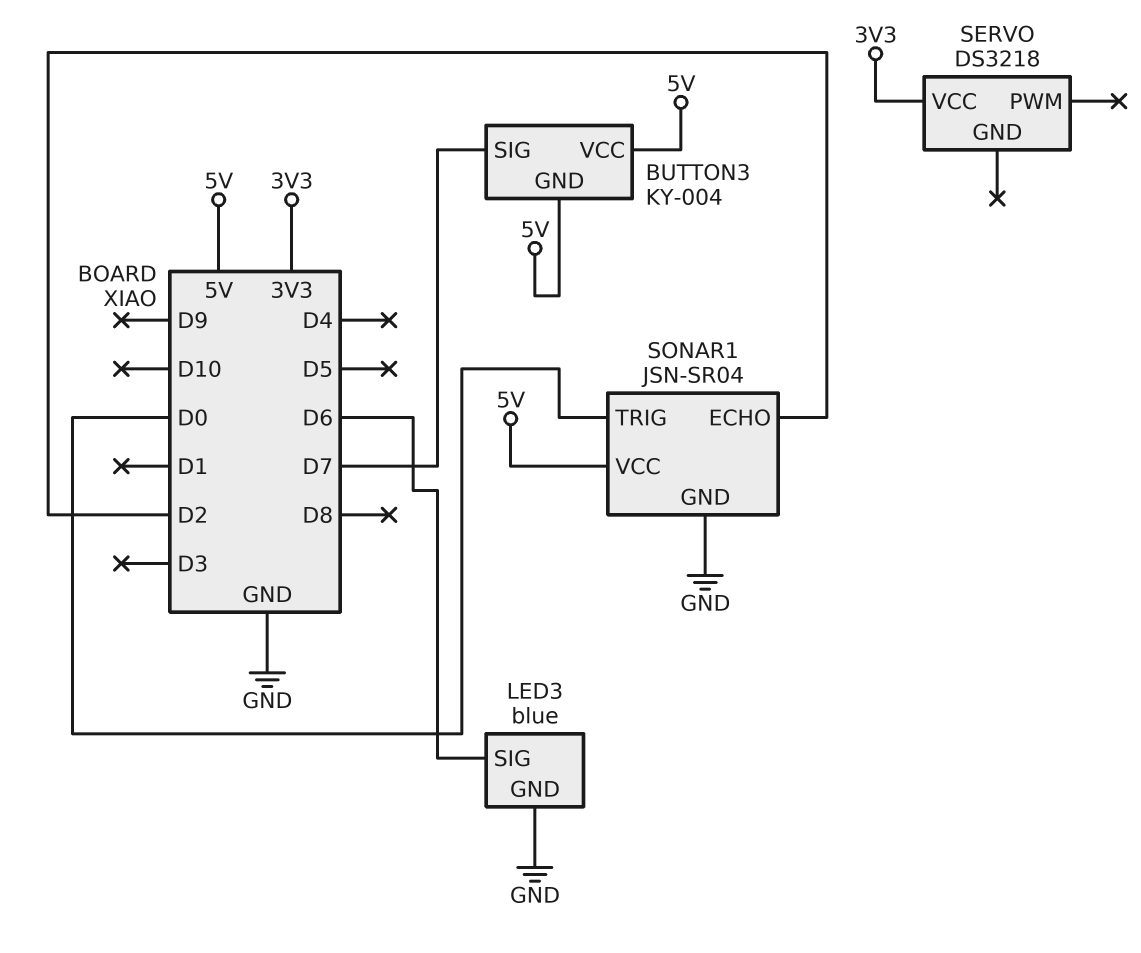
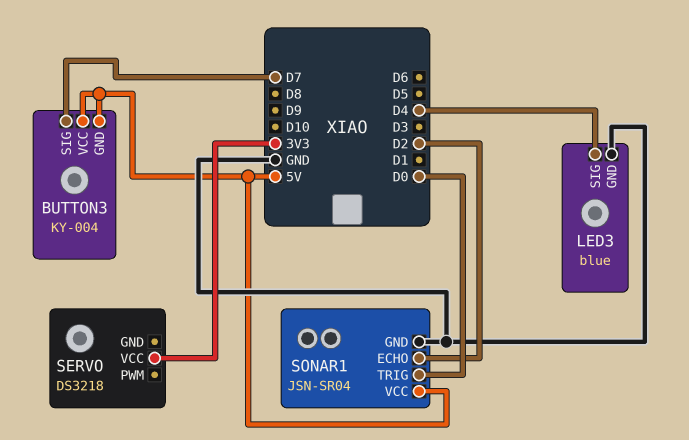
LED3 pin SIG: D6 -> D4

